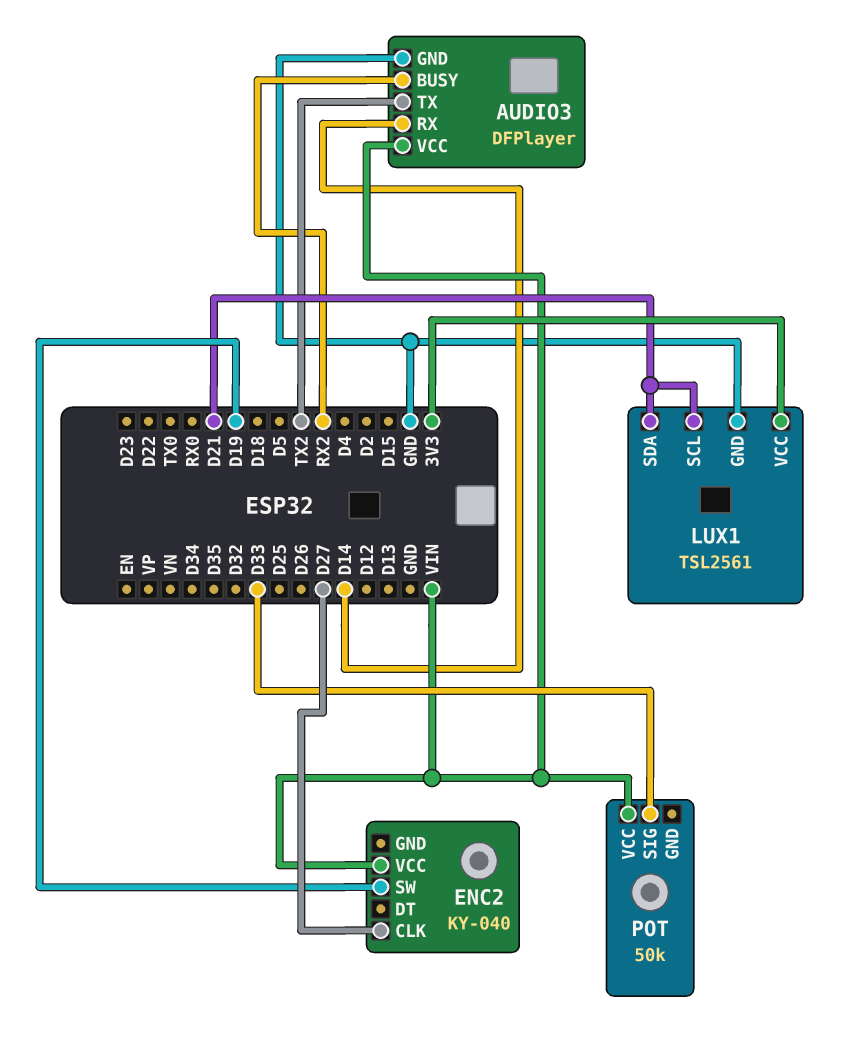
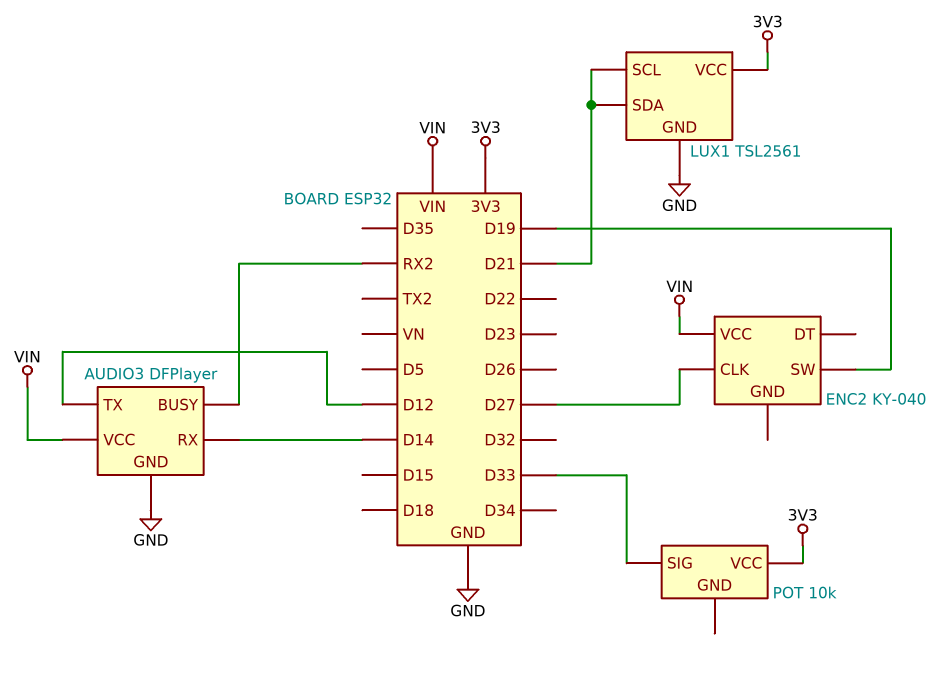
AUDIO3 pin TX: TX2 -> D12
POT: 50k -> 10k
POT pin VCC: VIN -> 3V3

